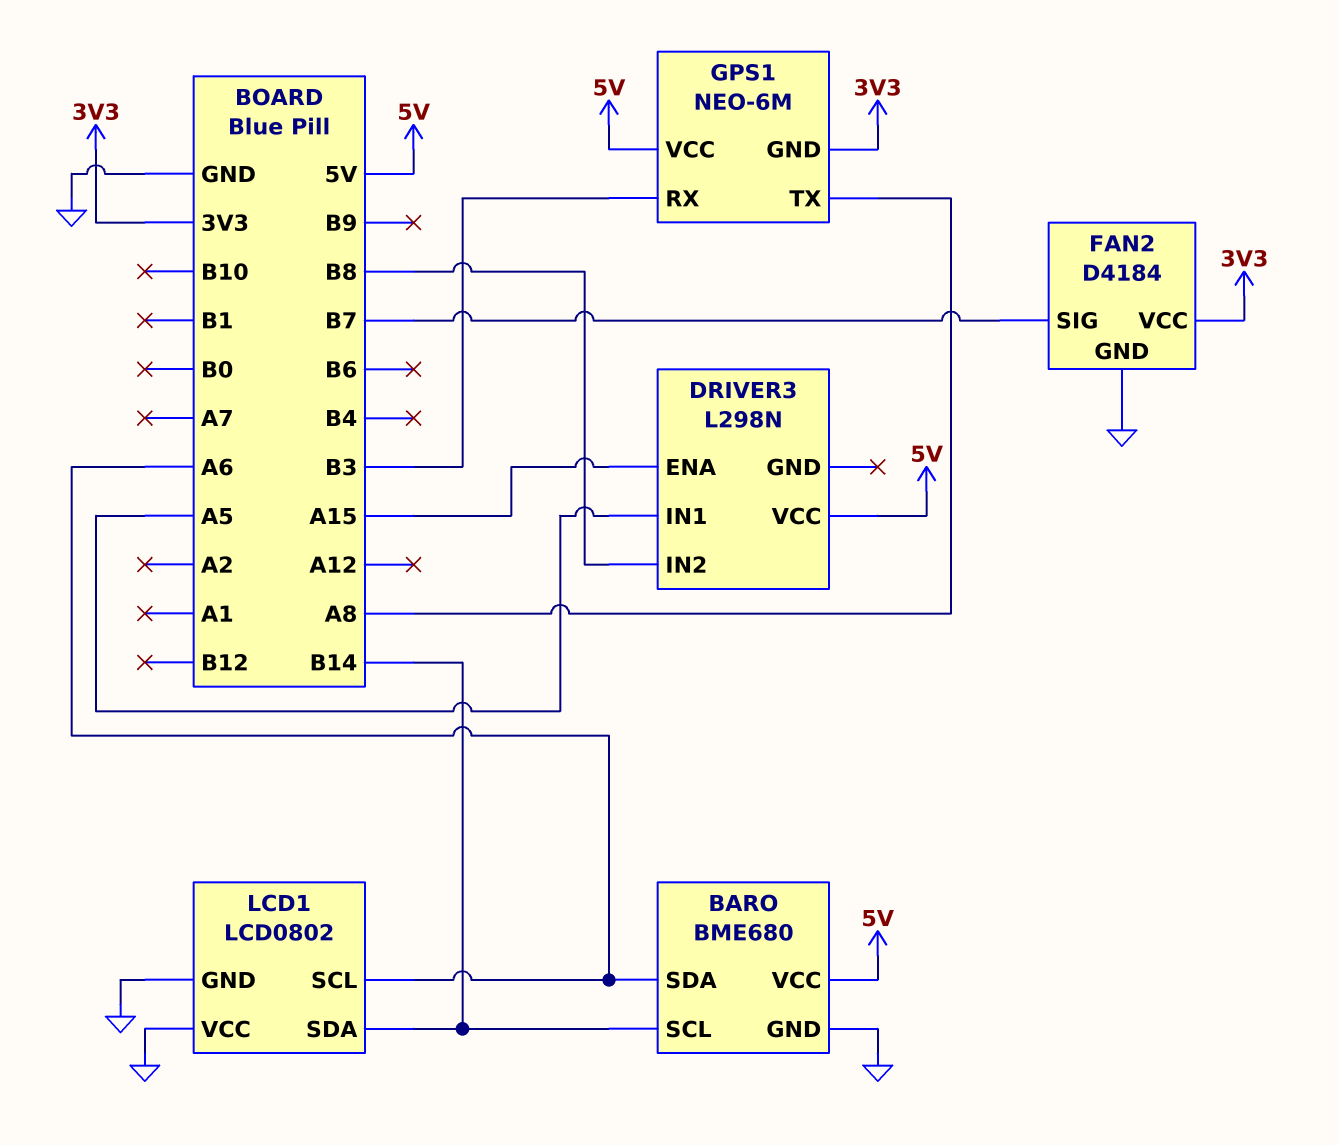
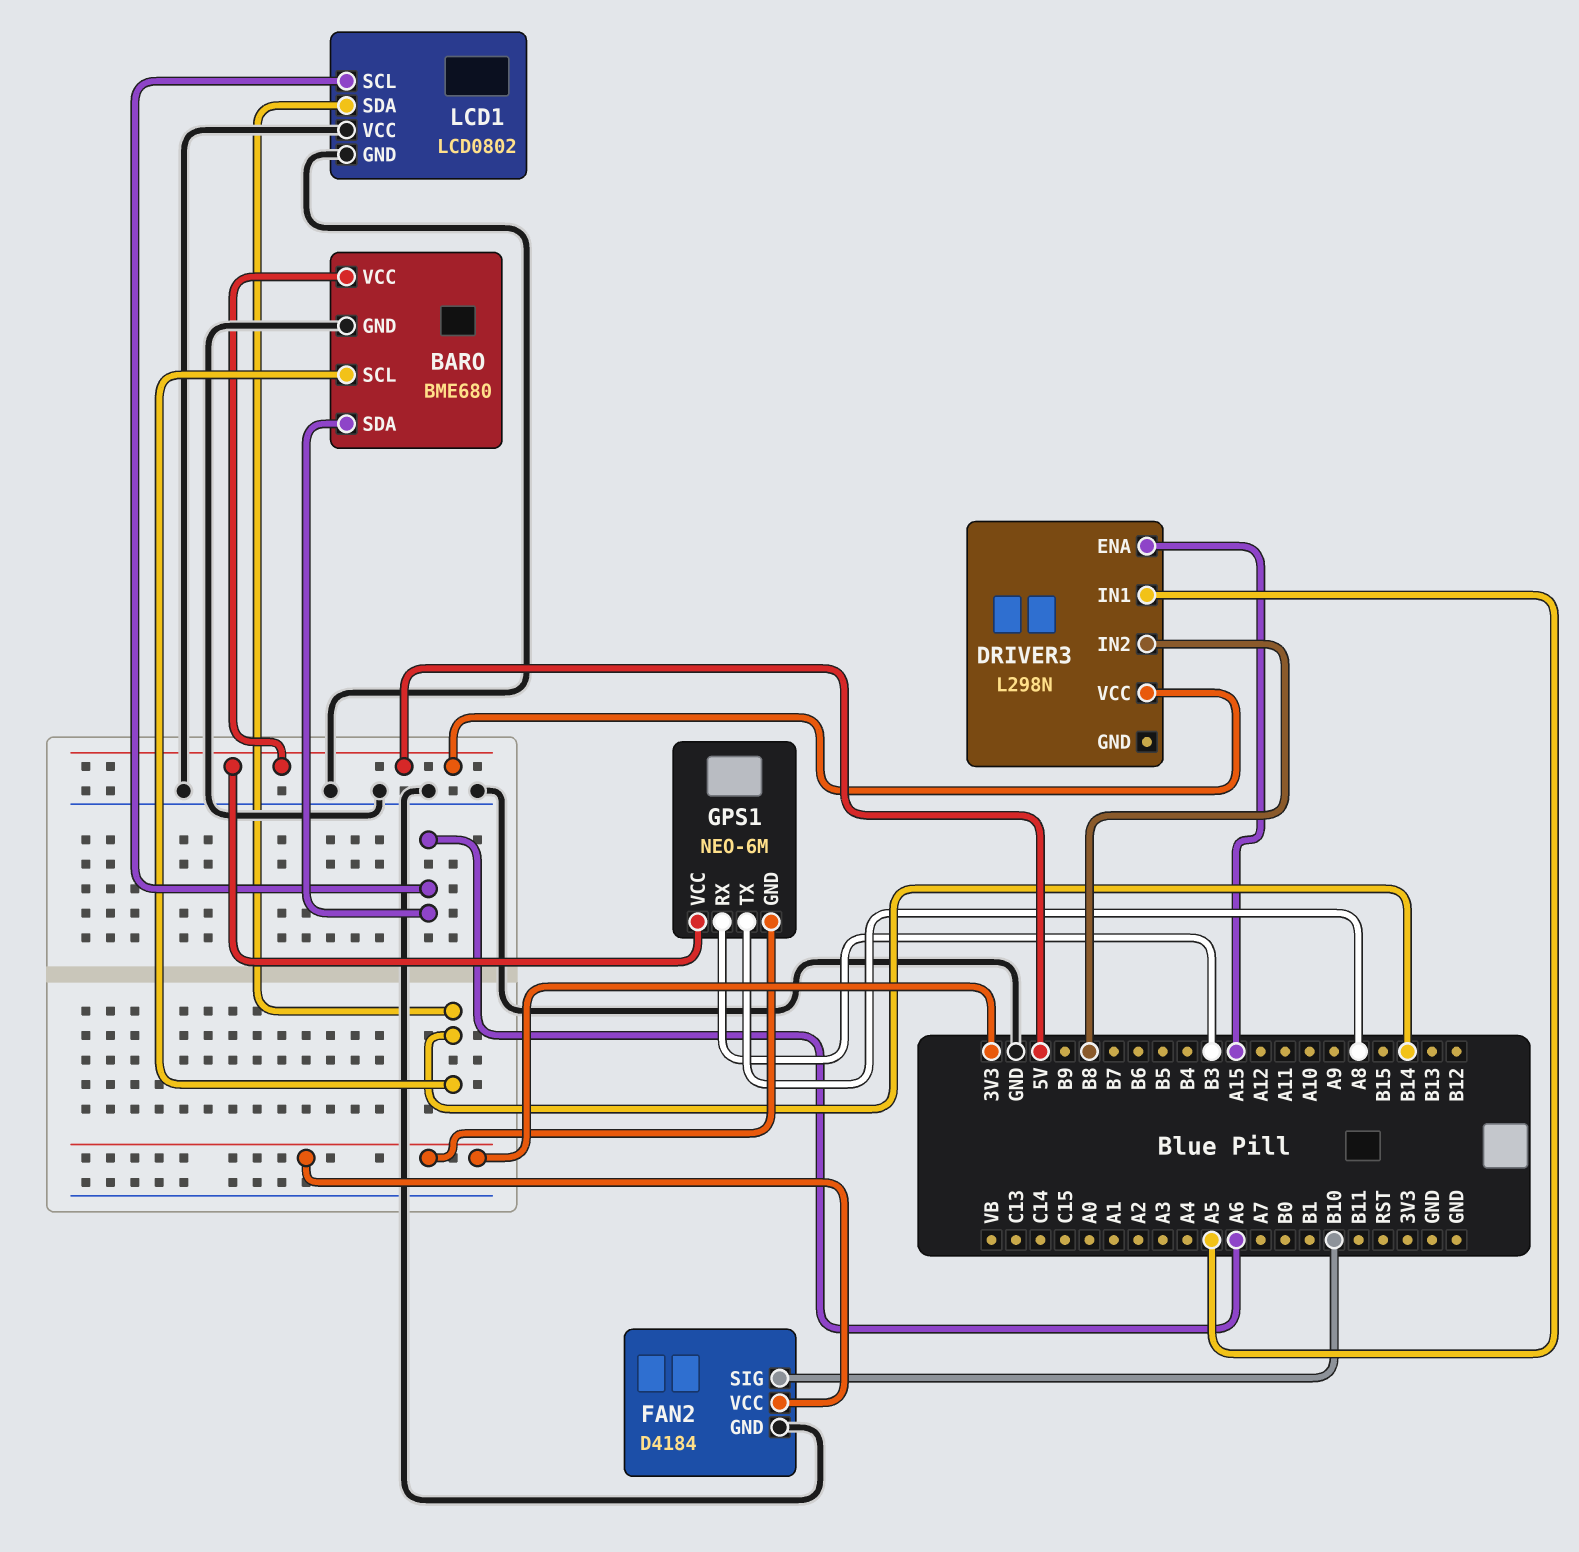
FAN2 pin SIG: B7 -> B10

